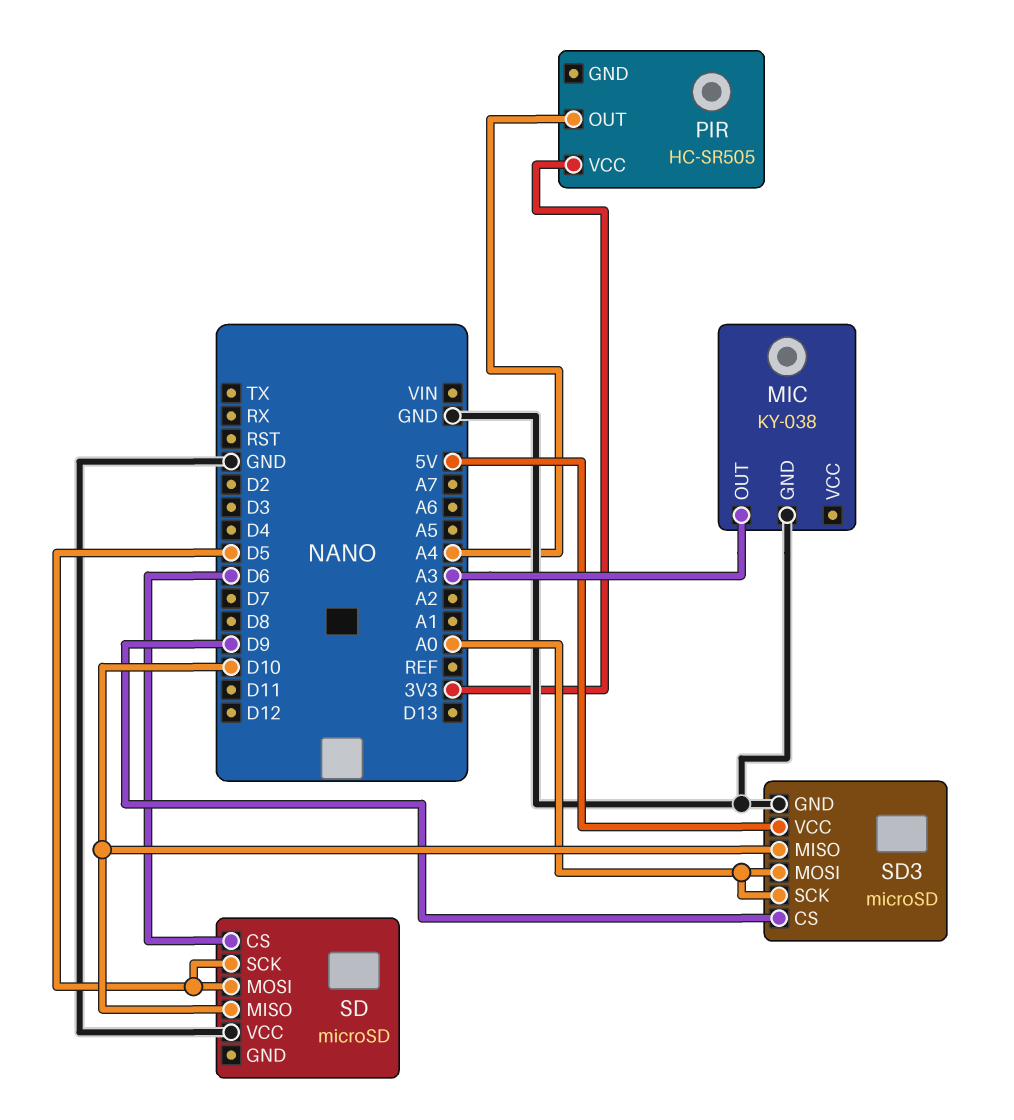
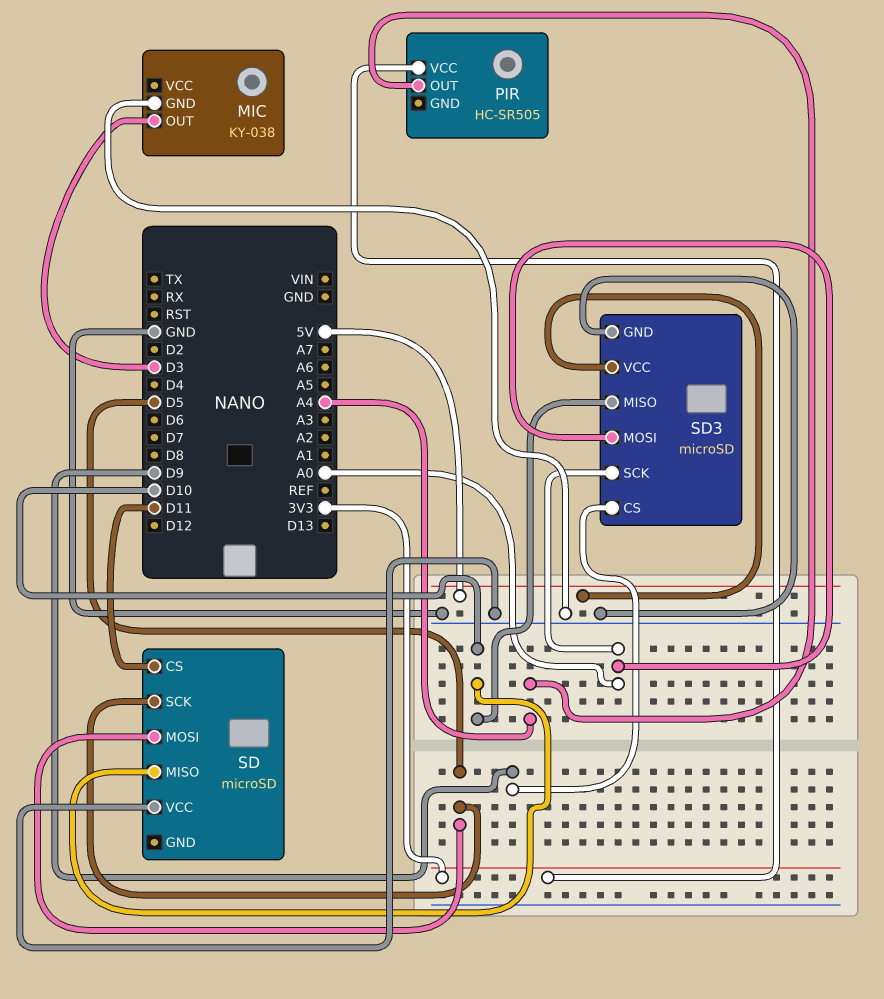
MIC pin OUT: A3 -> D3
SD pin CS: D6 -> D11

